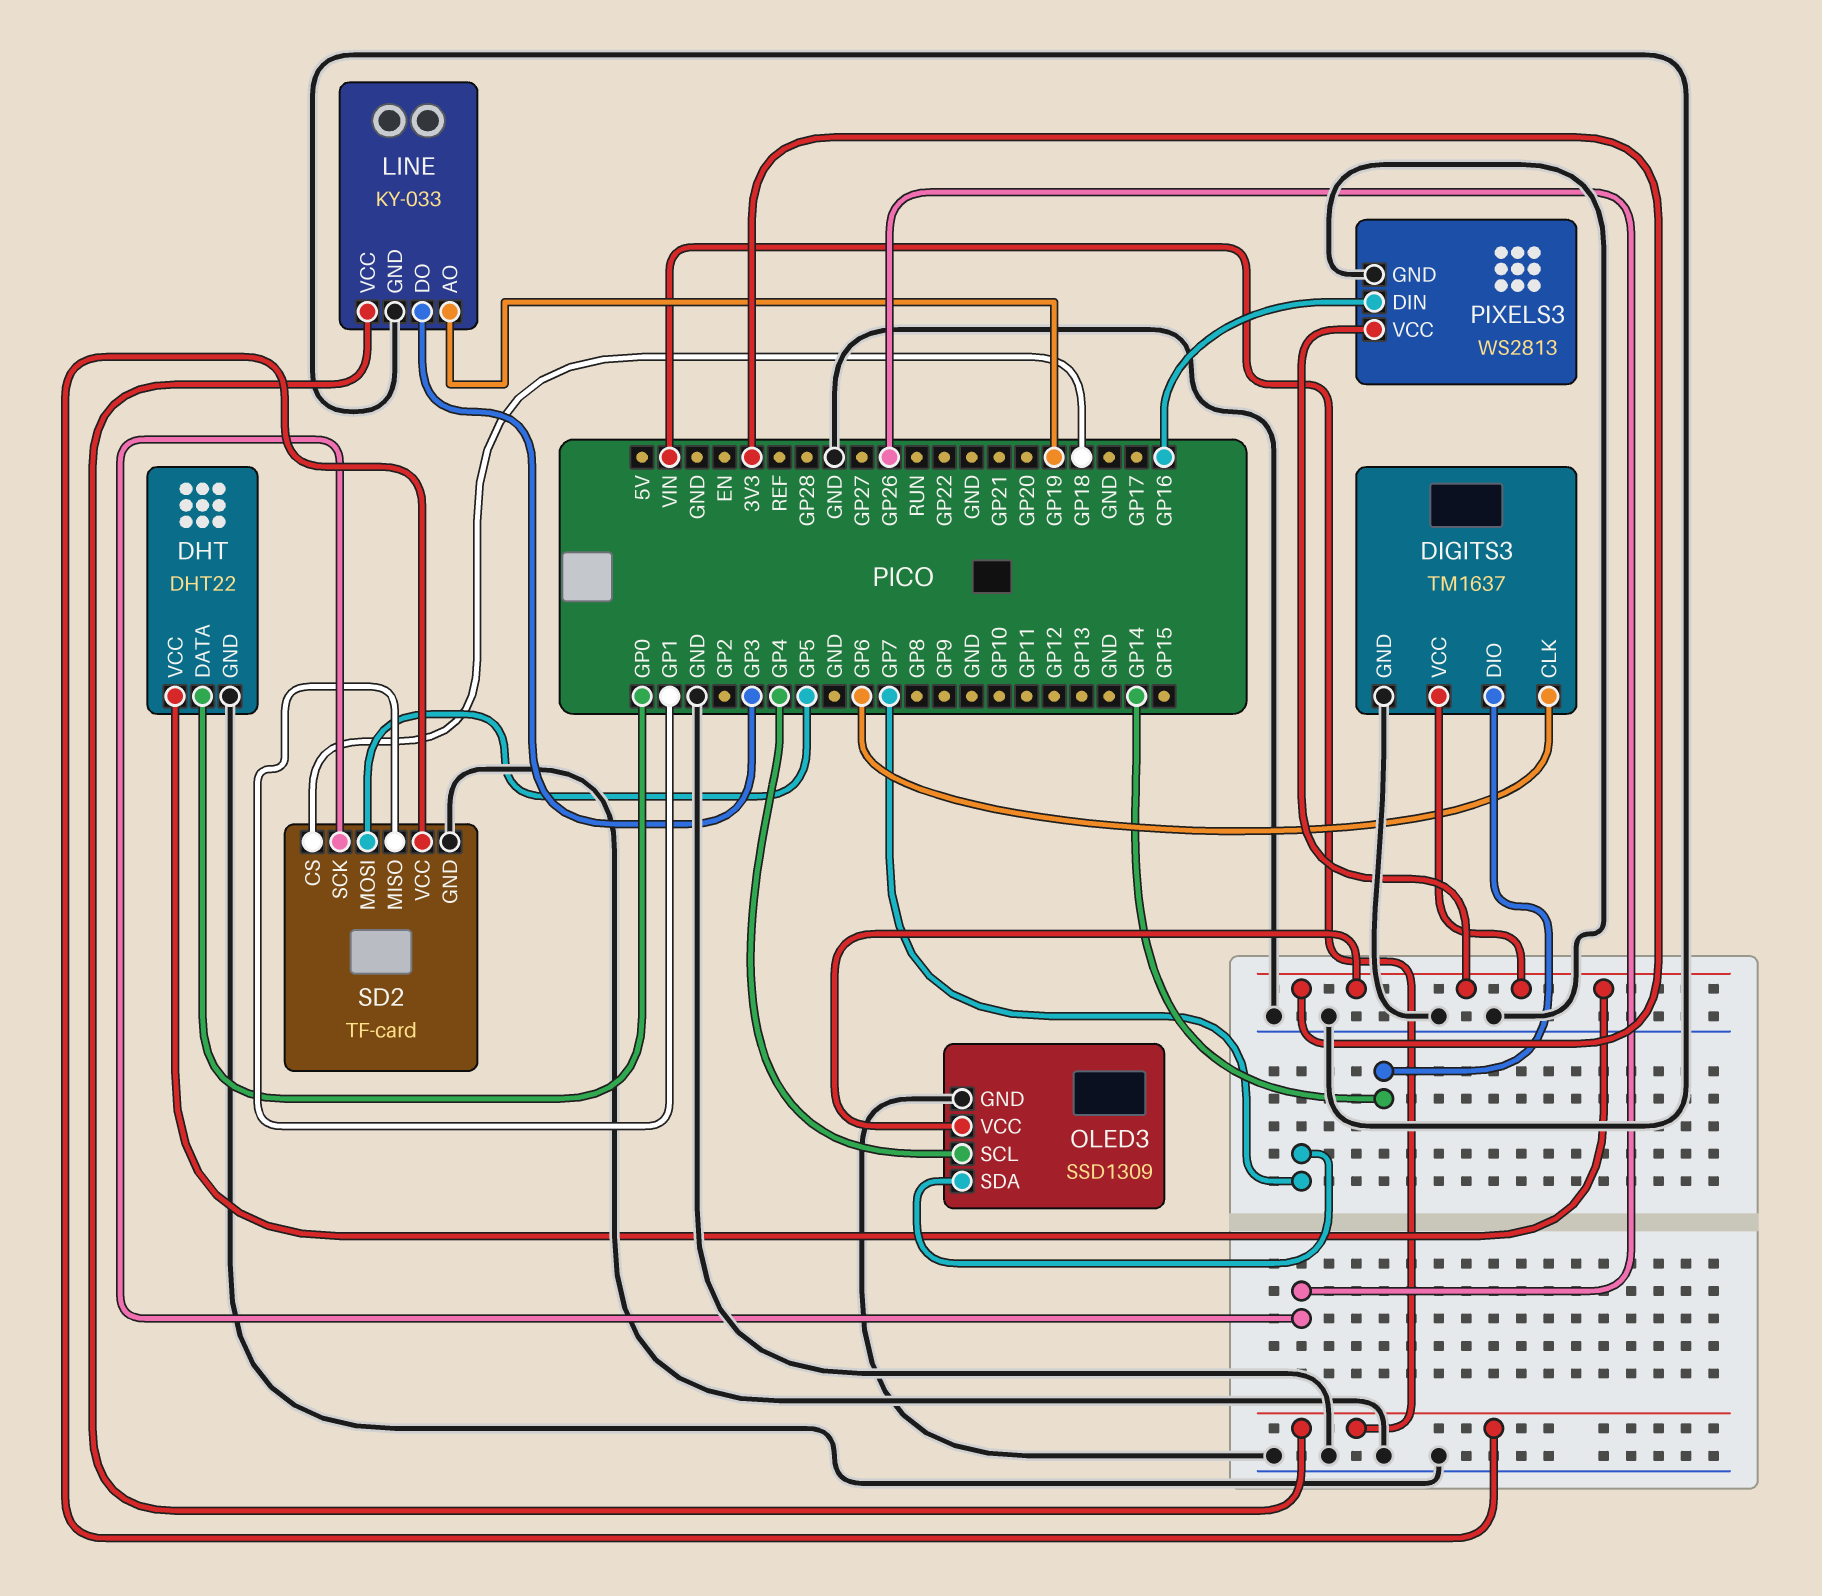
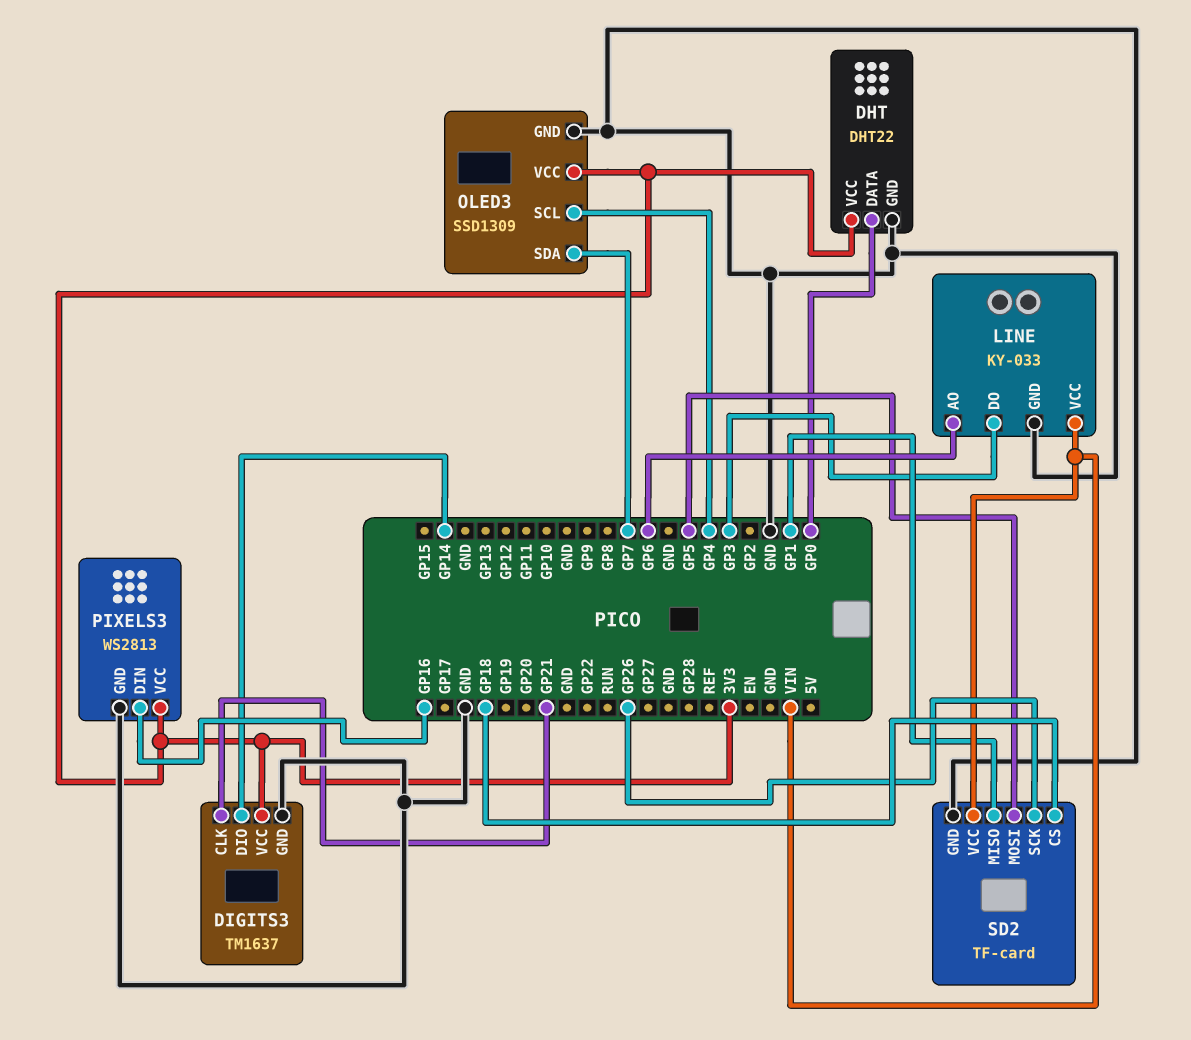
DIGITS3 pin CLK: GP6 -> GP21
LINE pin AO: GP19 -> GP6

